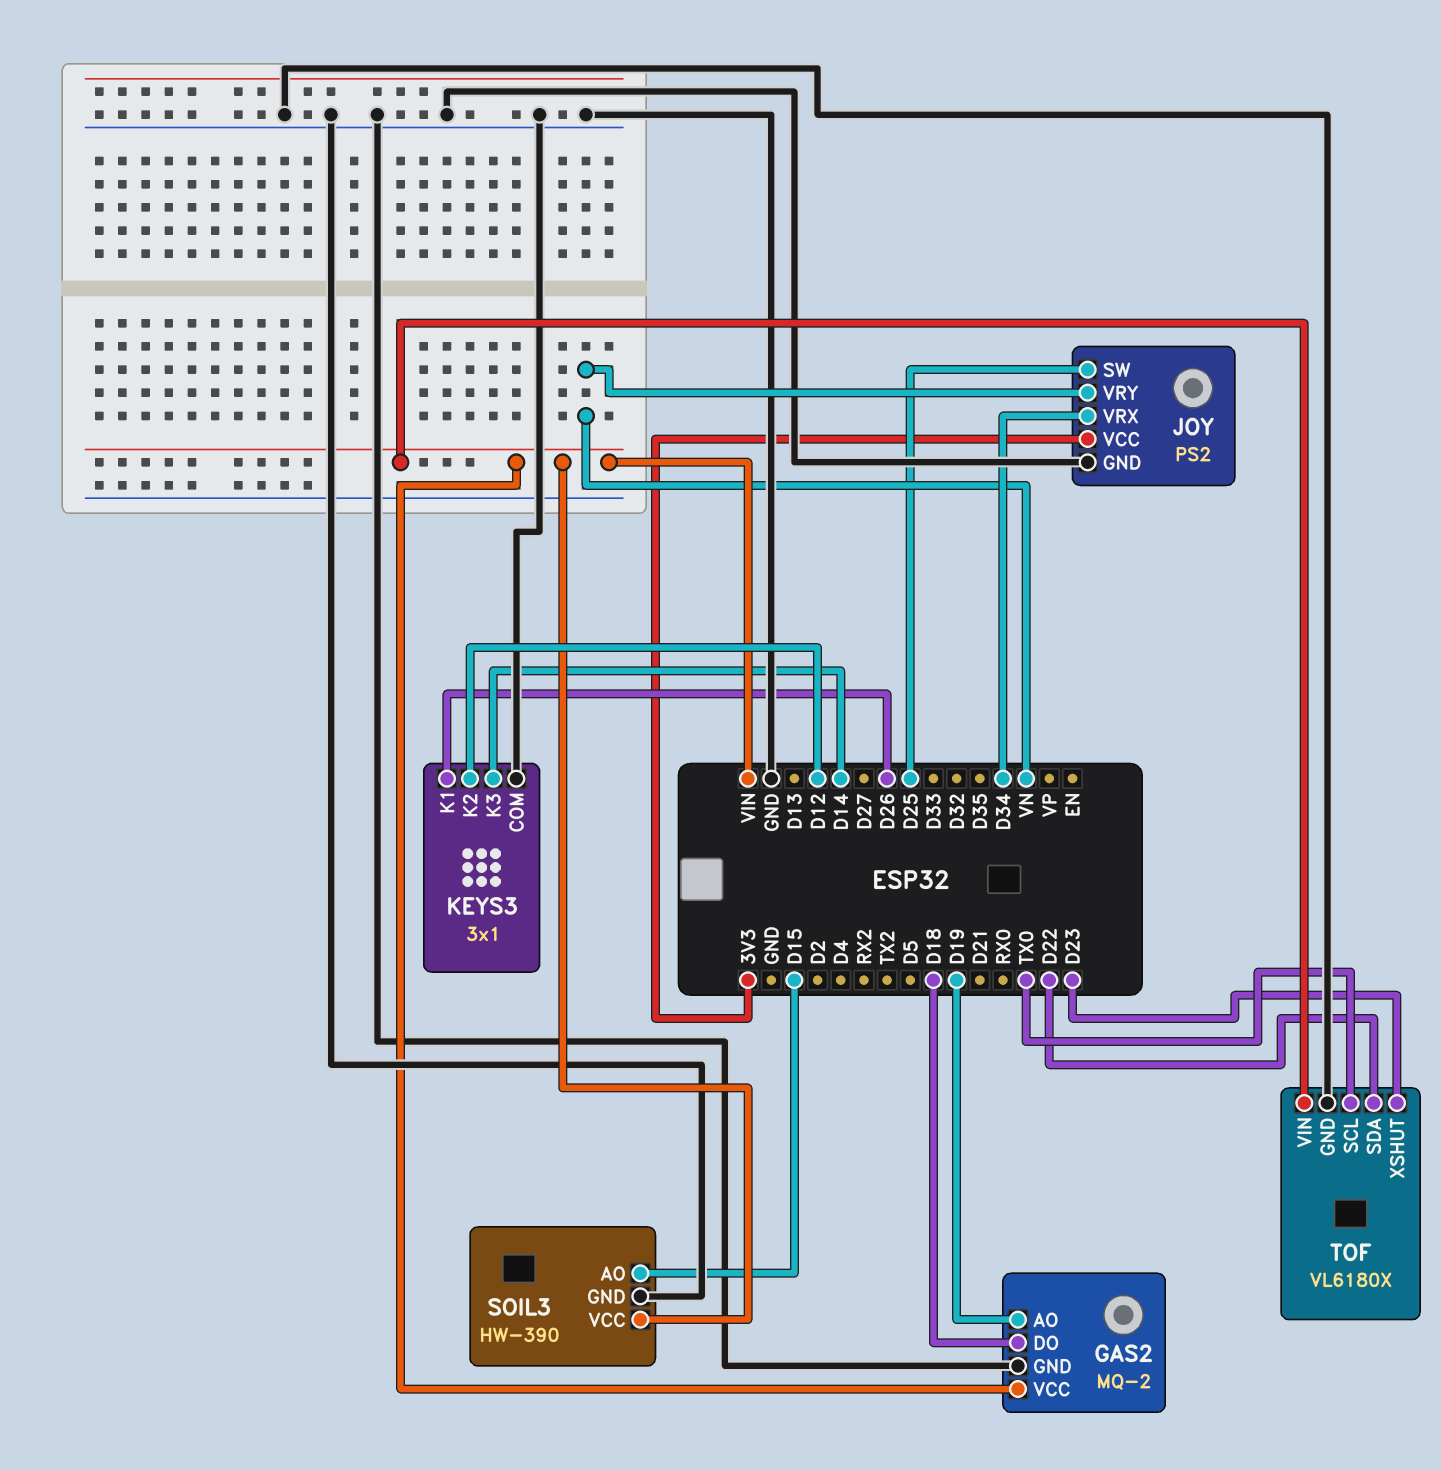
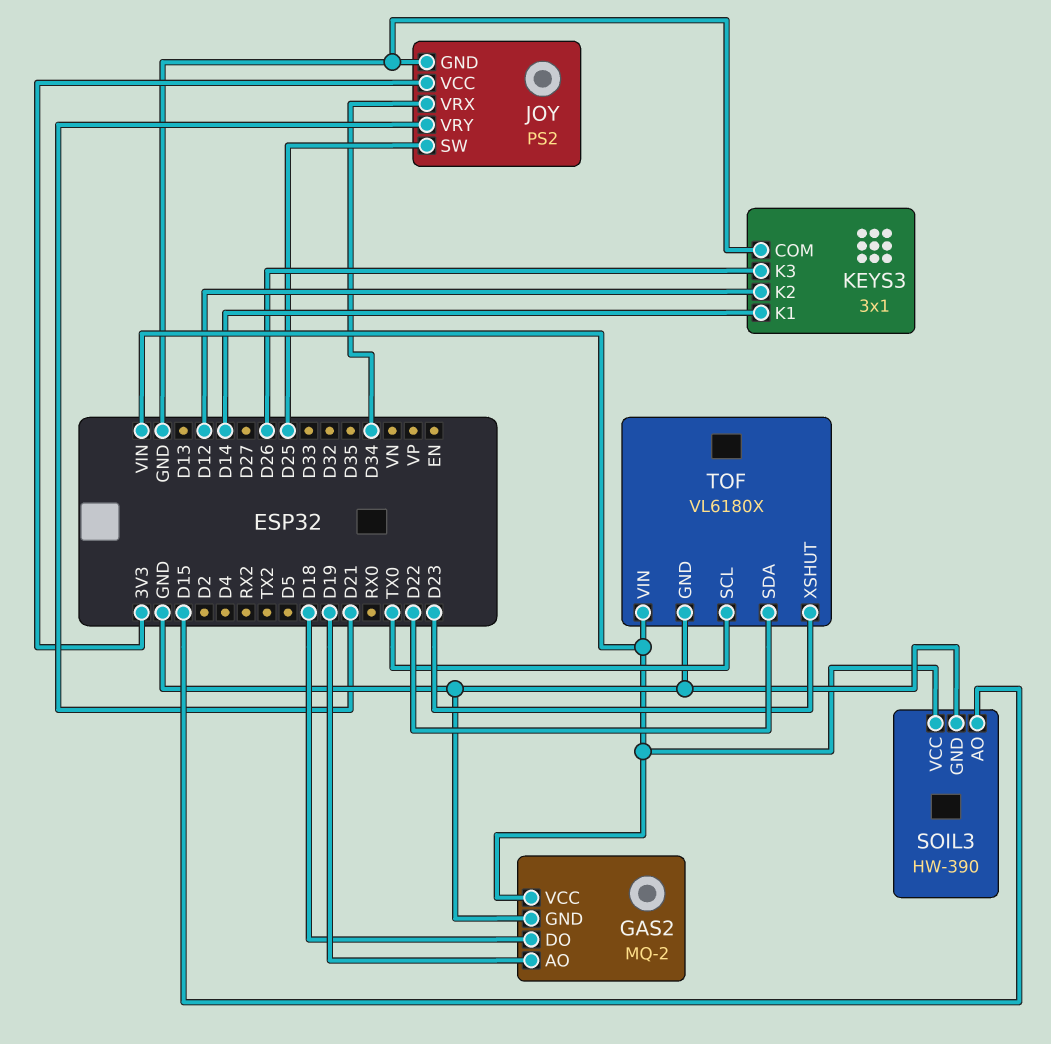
JOY pin VRY: VN -> D21
KEYS3 pin K1: D26 -> D14
KEYS3 pin K3: D14 -> D26

